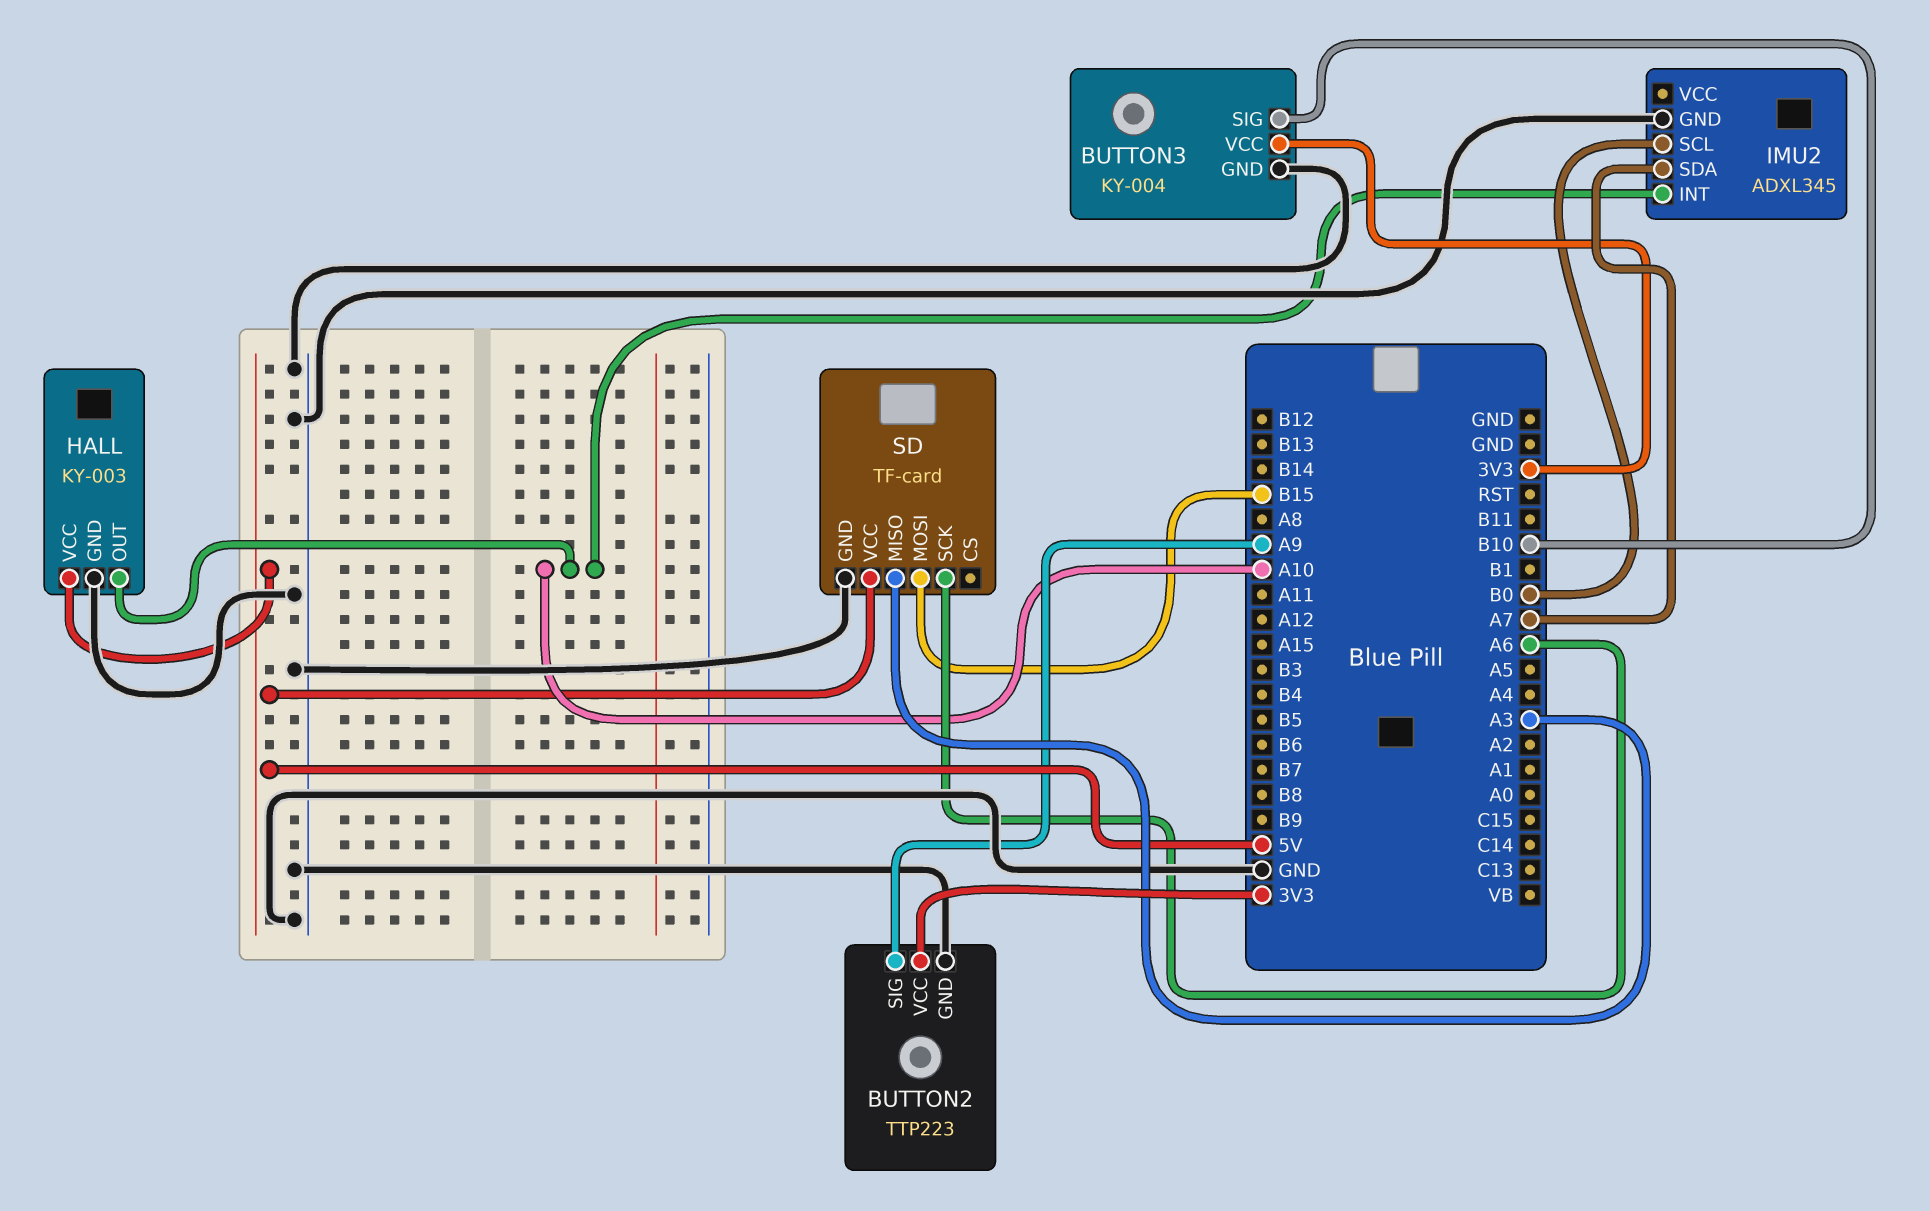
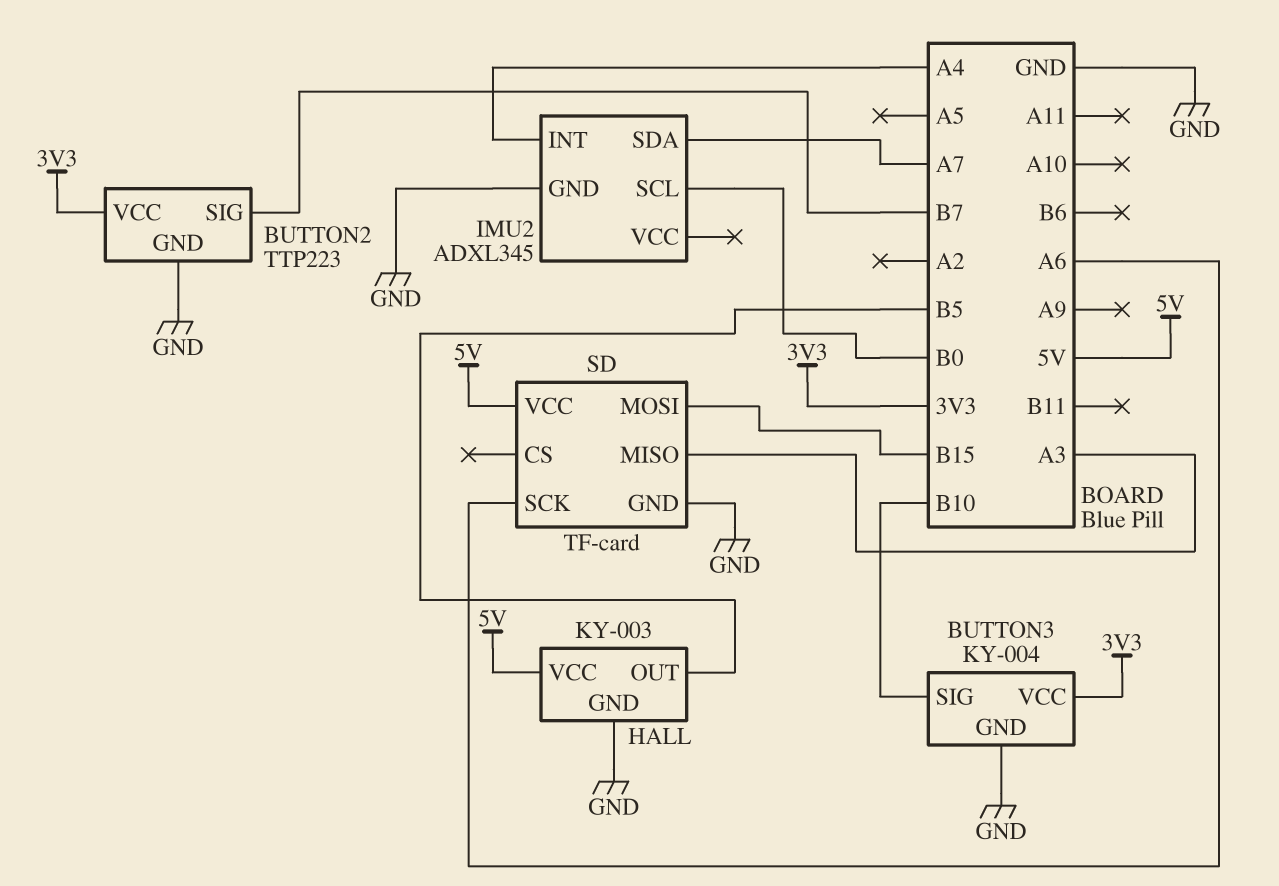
BUTTON2 pin SIG: A9 -> B7
HALL pin OUT: A10 -> B5
IMU2 pin INT: A10 -> A4

